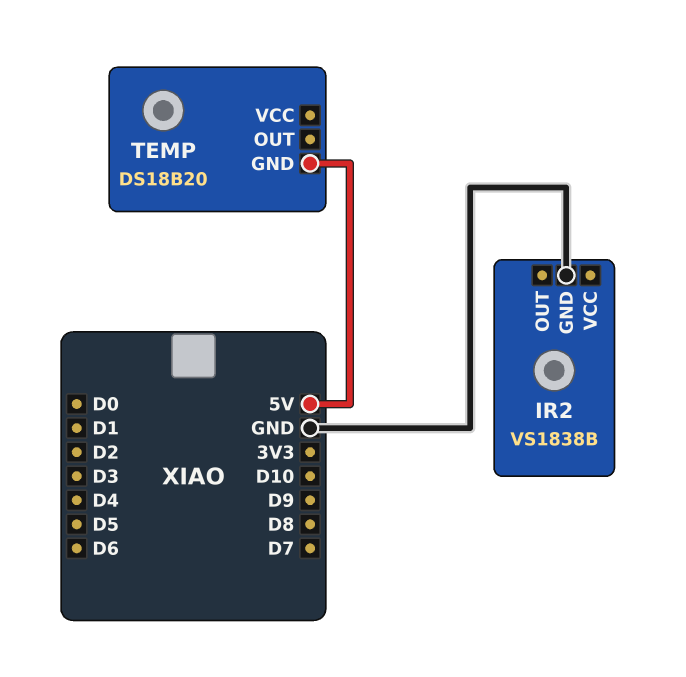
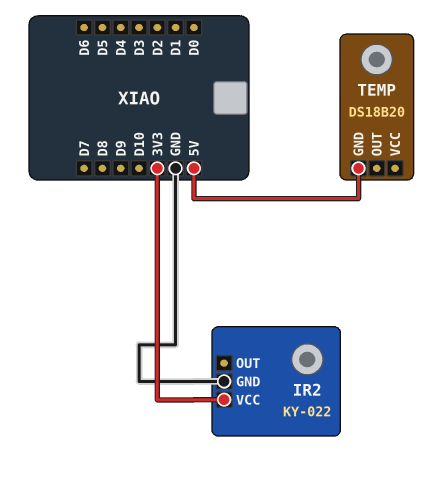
IR2: VS1838B -> KY-022
IR2 pin VCC: none -> 3V3

